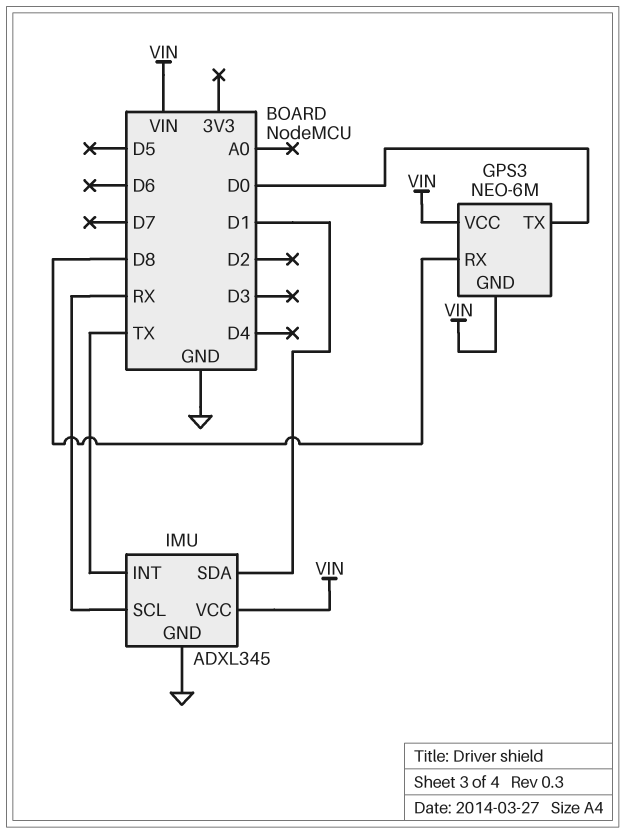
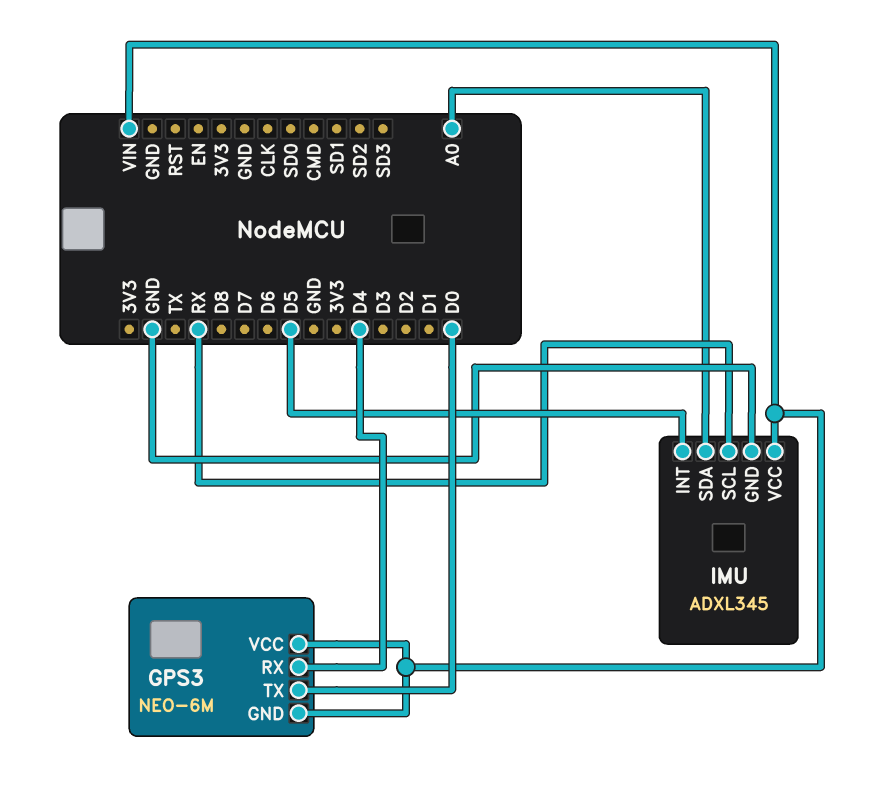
GPS3 pin RX: D8 -> D4
IMU pin INT: TX -> D5
IMU pin SDA: D1 -> A0

